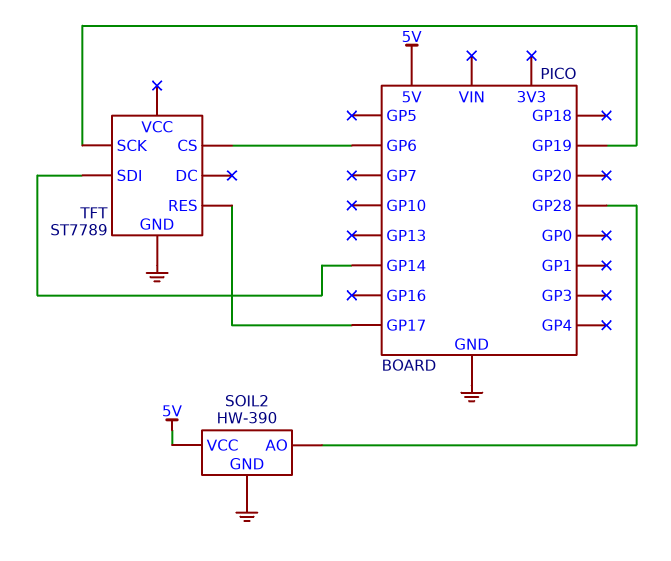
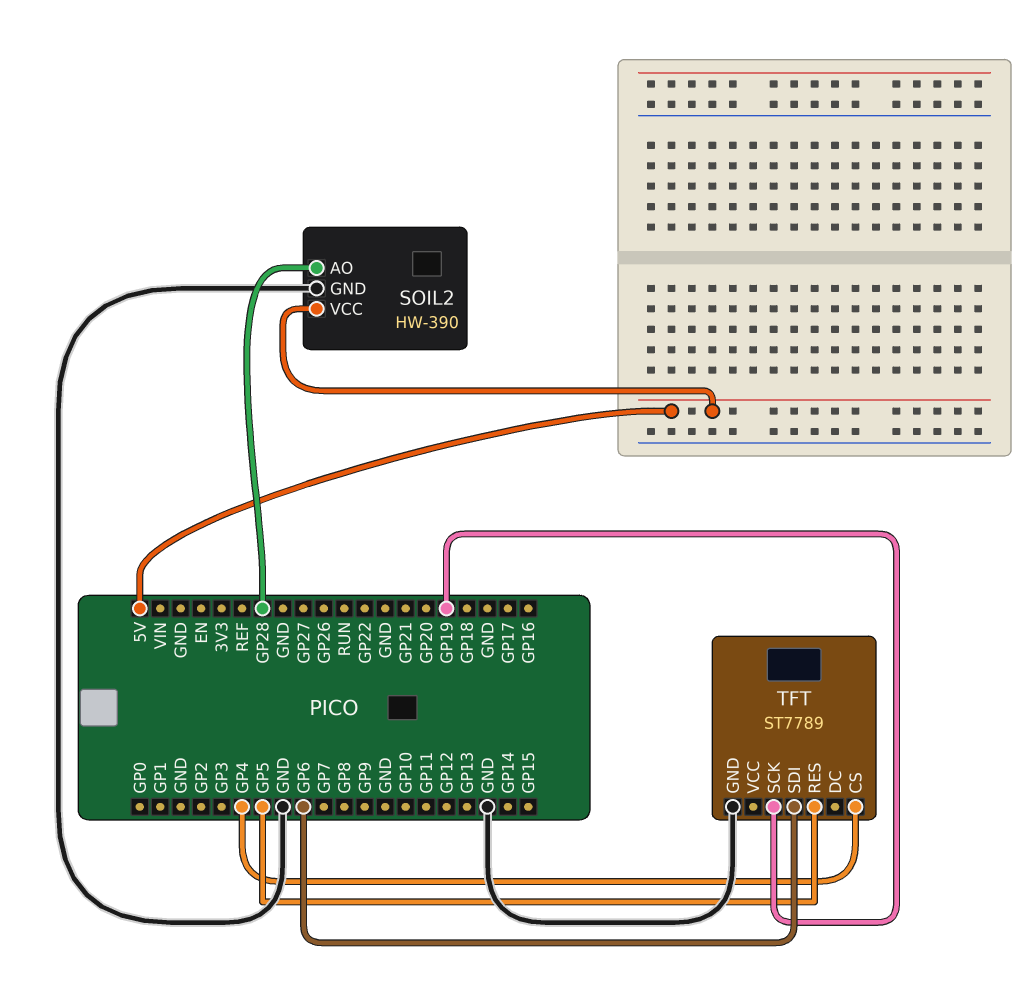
TFT pin CS: GP6 -> GP4
TFT pin RES: GP17 -> GP5
TFT pin SDI: GP14 -> GP6

